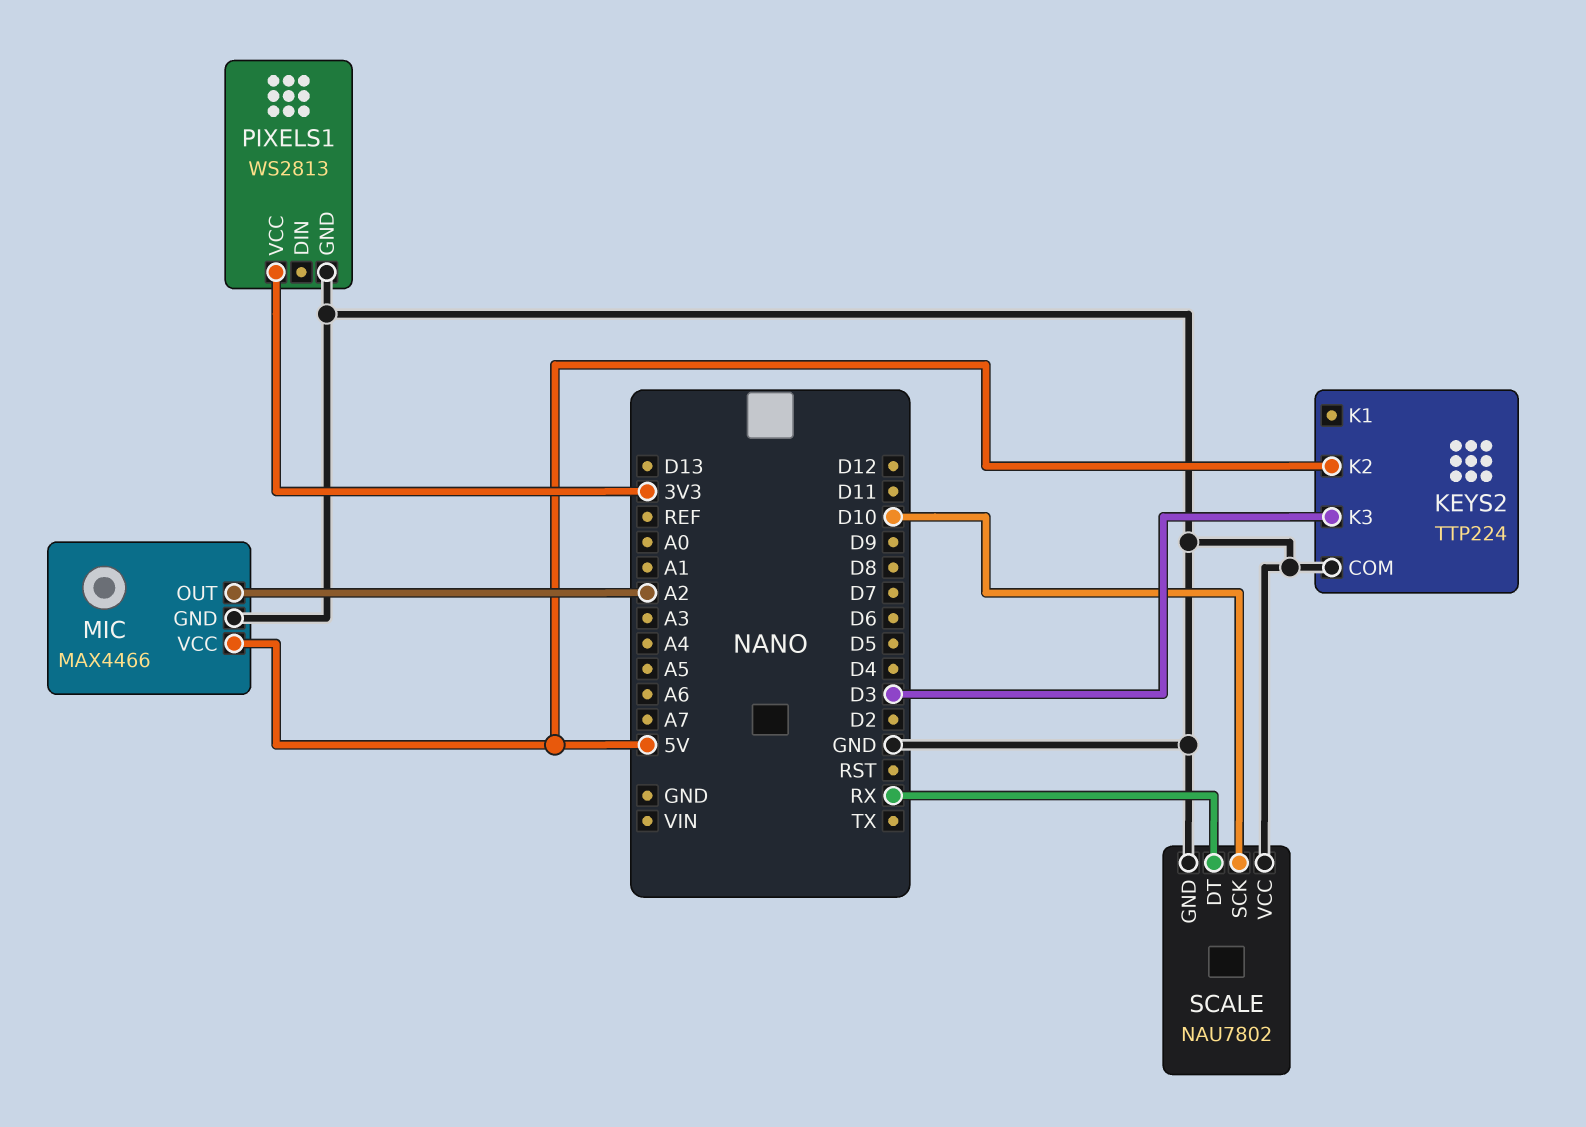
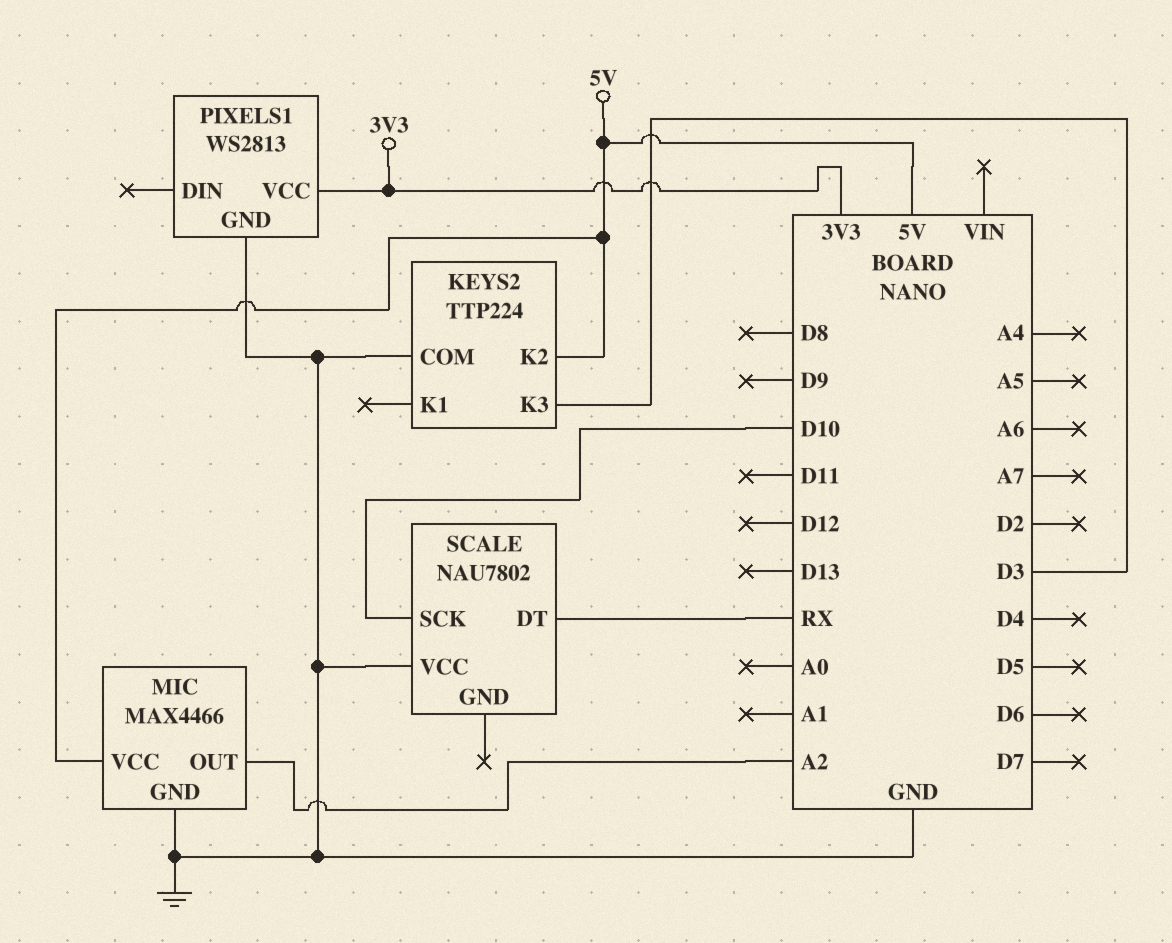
SCALE pin GND: GND -> none

